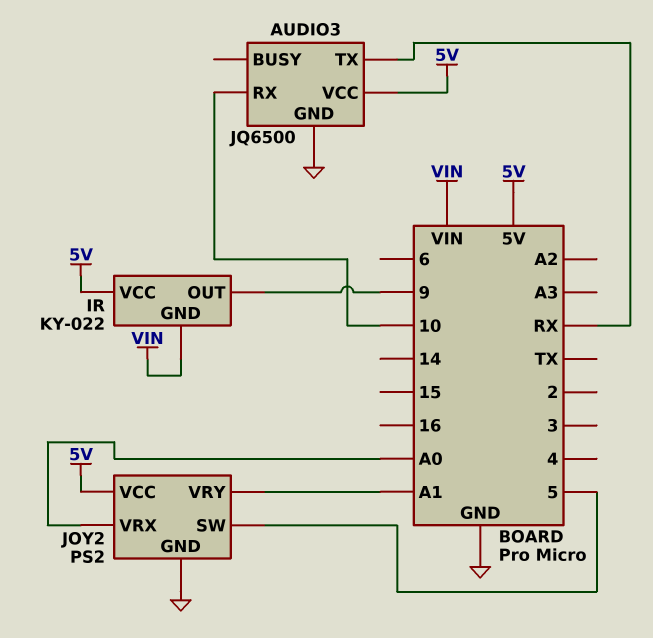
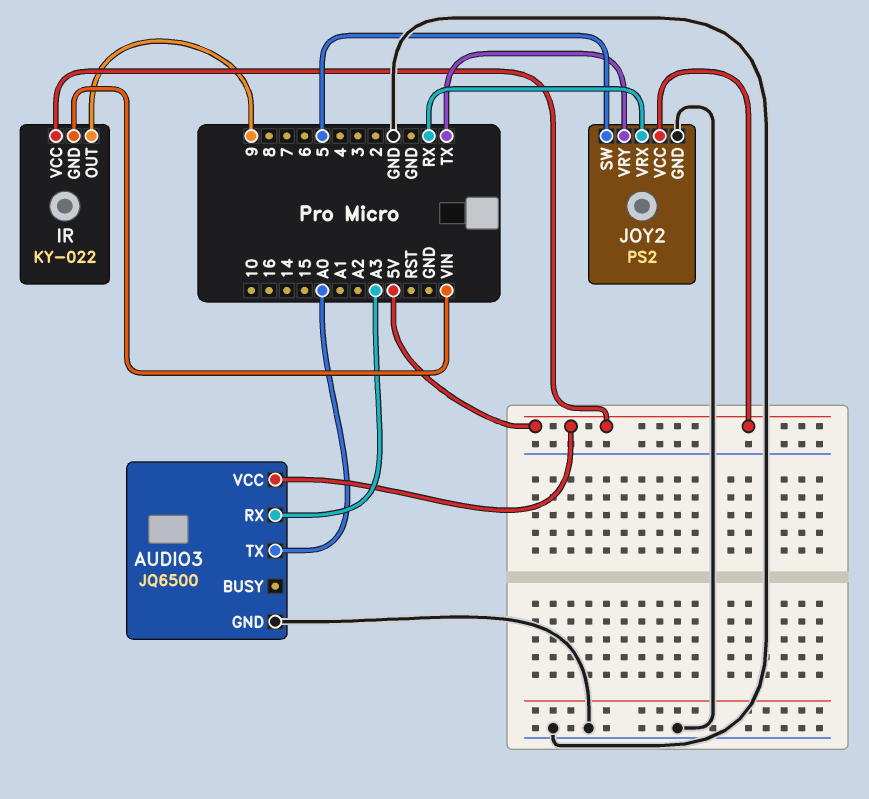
AUDIO3 pin RX: 10 -> A3
AUDIO3 pin TX: RX -> A0
JOY2 pin VRX: A0 -> RX
JOY2 pin VRY: A1 -> TX

